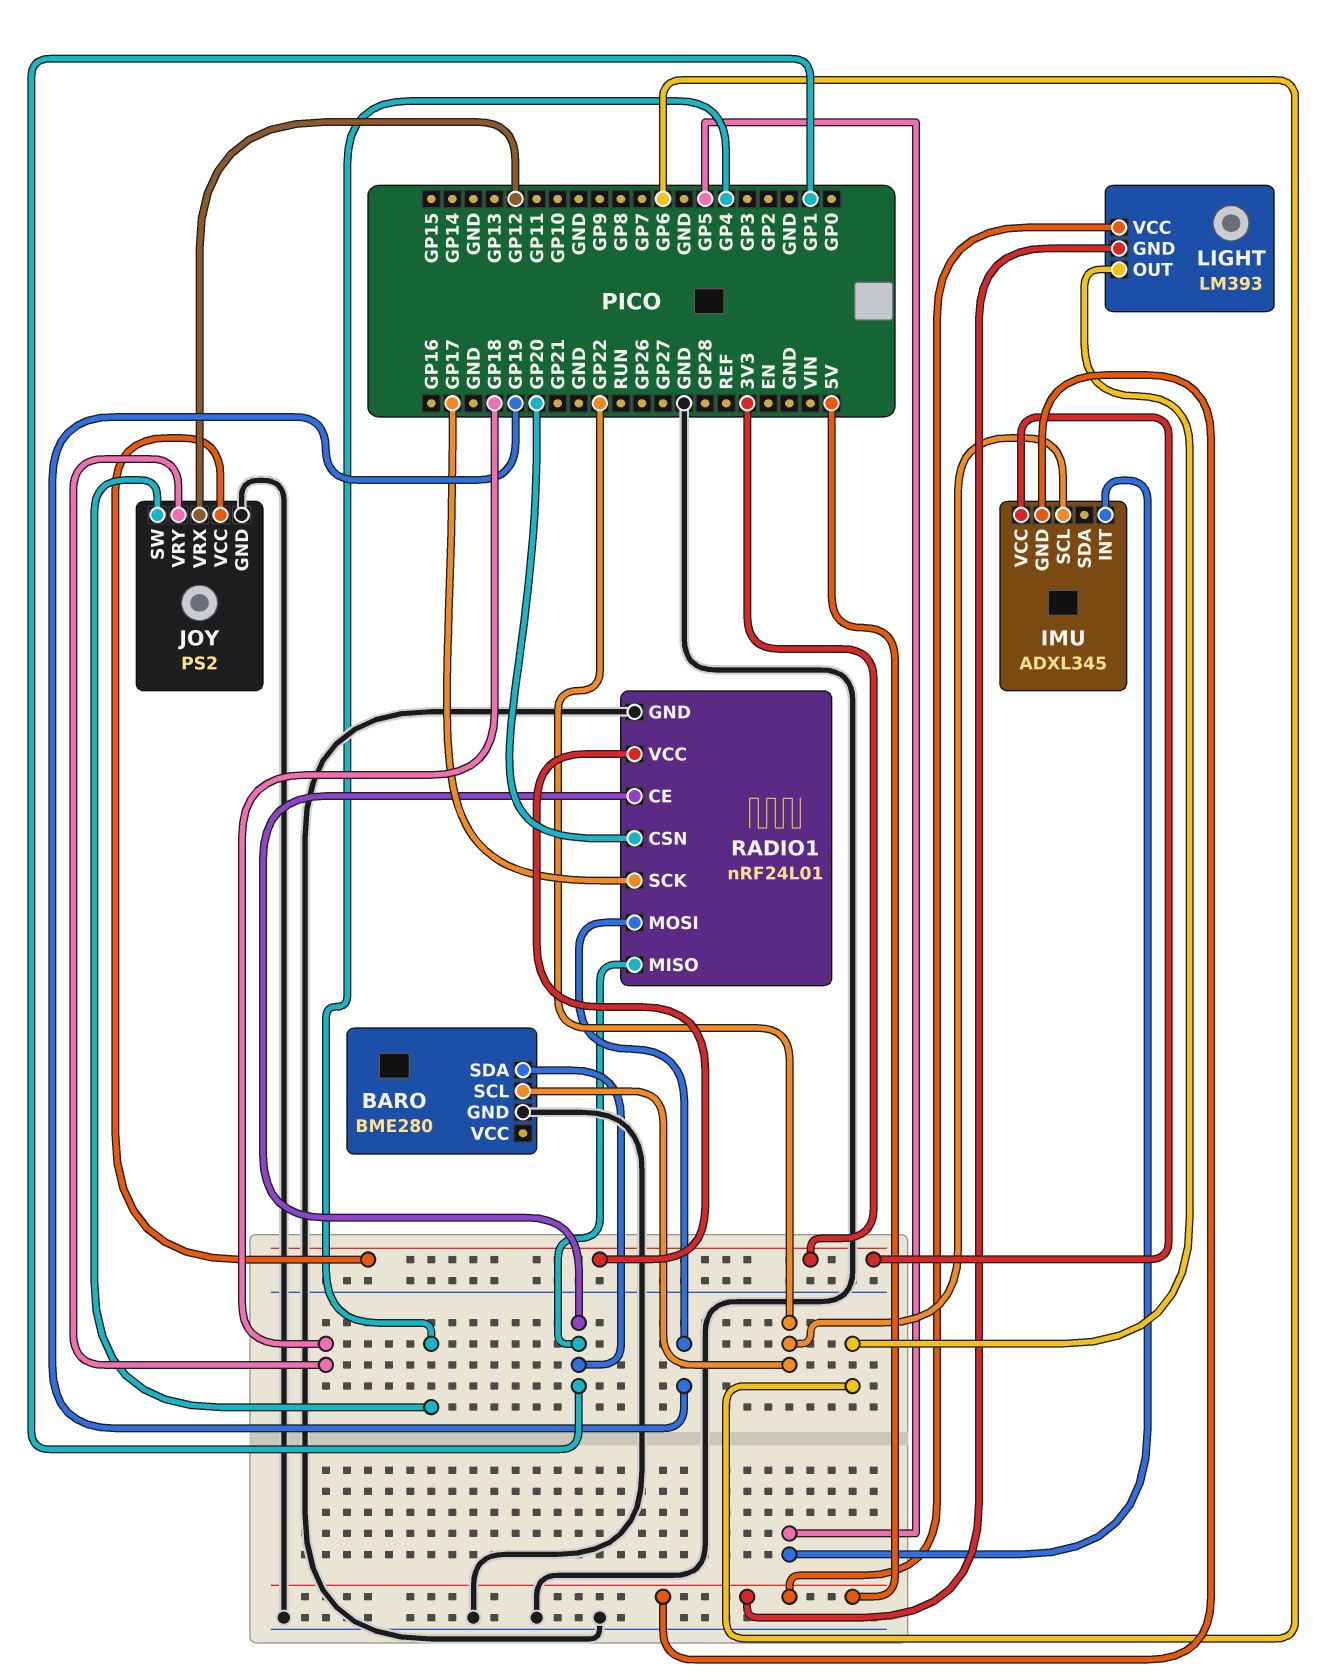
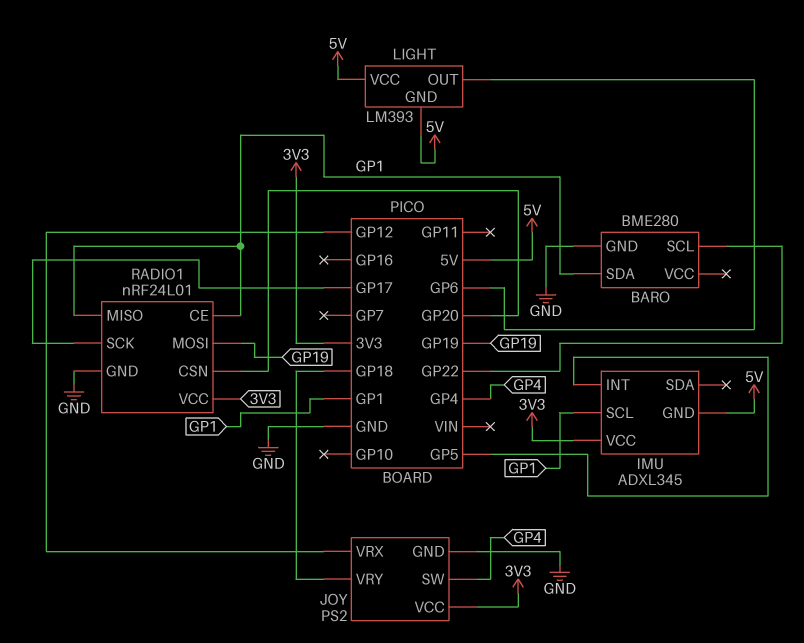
IMU pin SCL: GP22 -> GP1

